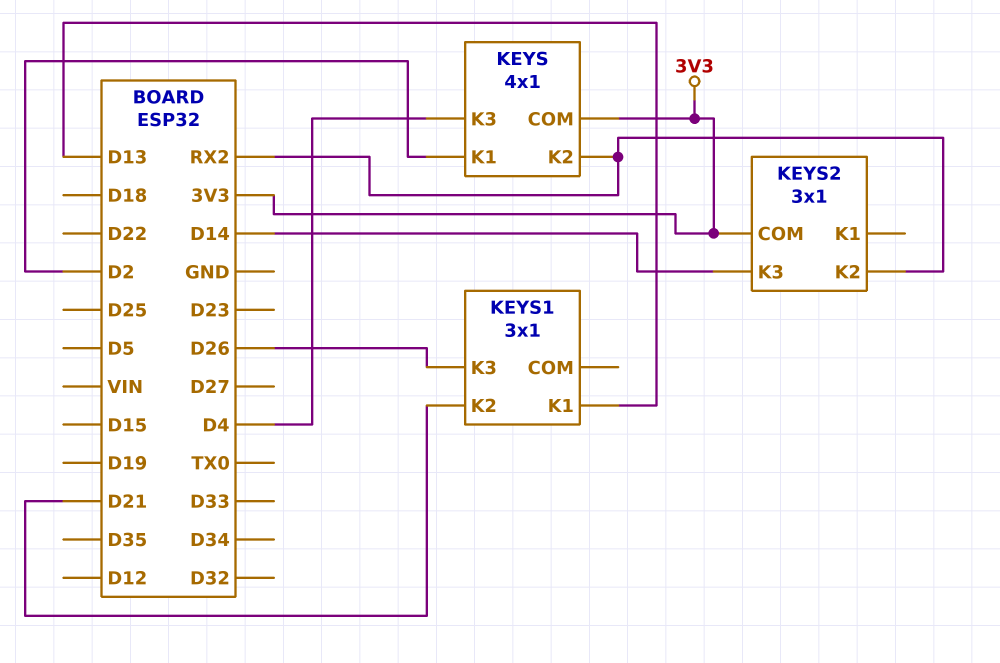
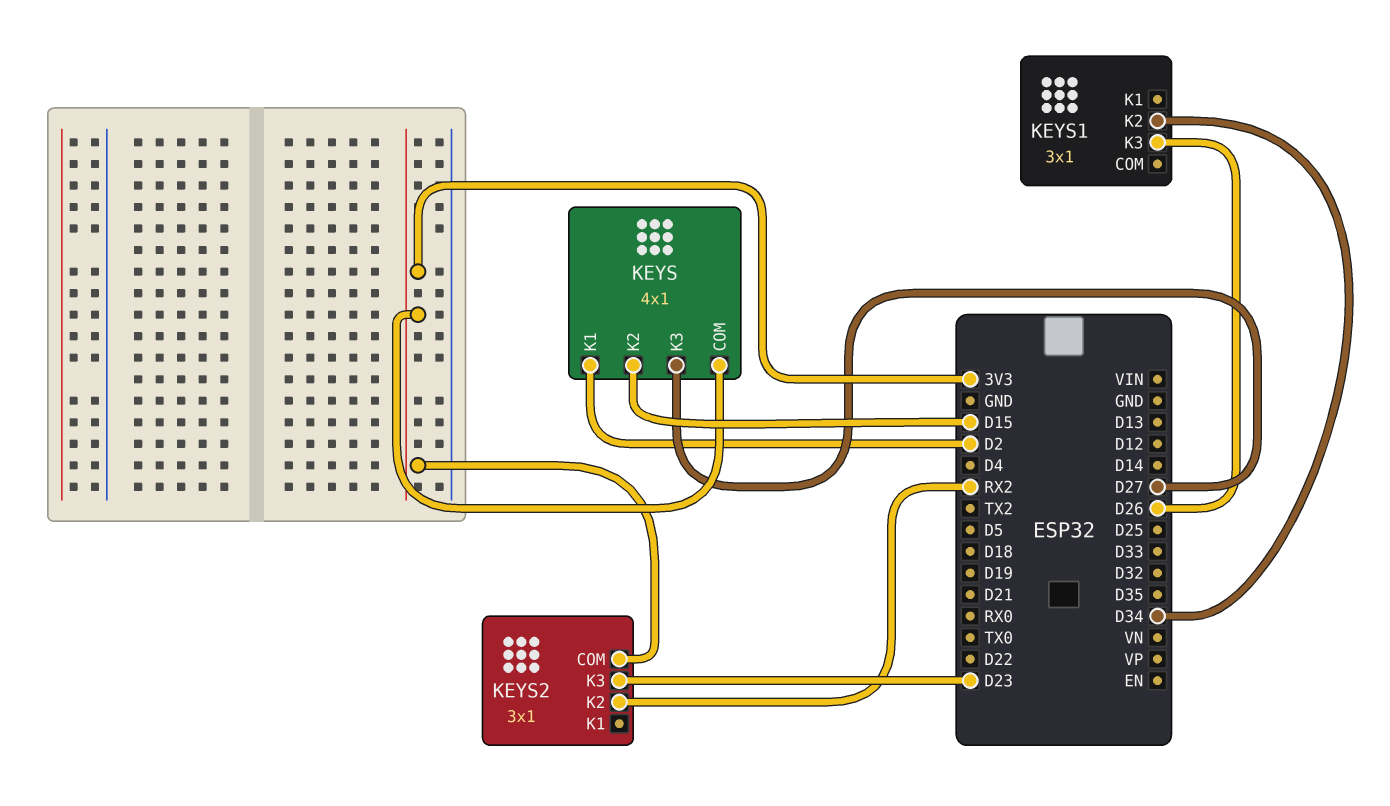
KEYS pin K2: RX2 -> D15
KEYS pin K3: D4 -> D27
KEYS1 pin K1: D13 -> none
KEYS1 pin K2: D21 -> D34
KEYS2 pin K3: D14 -> D23

